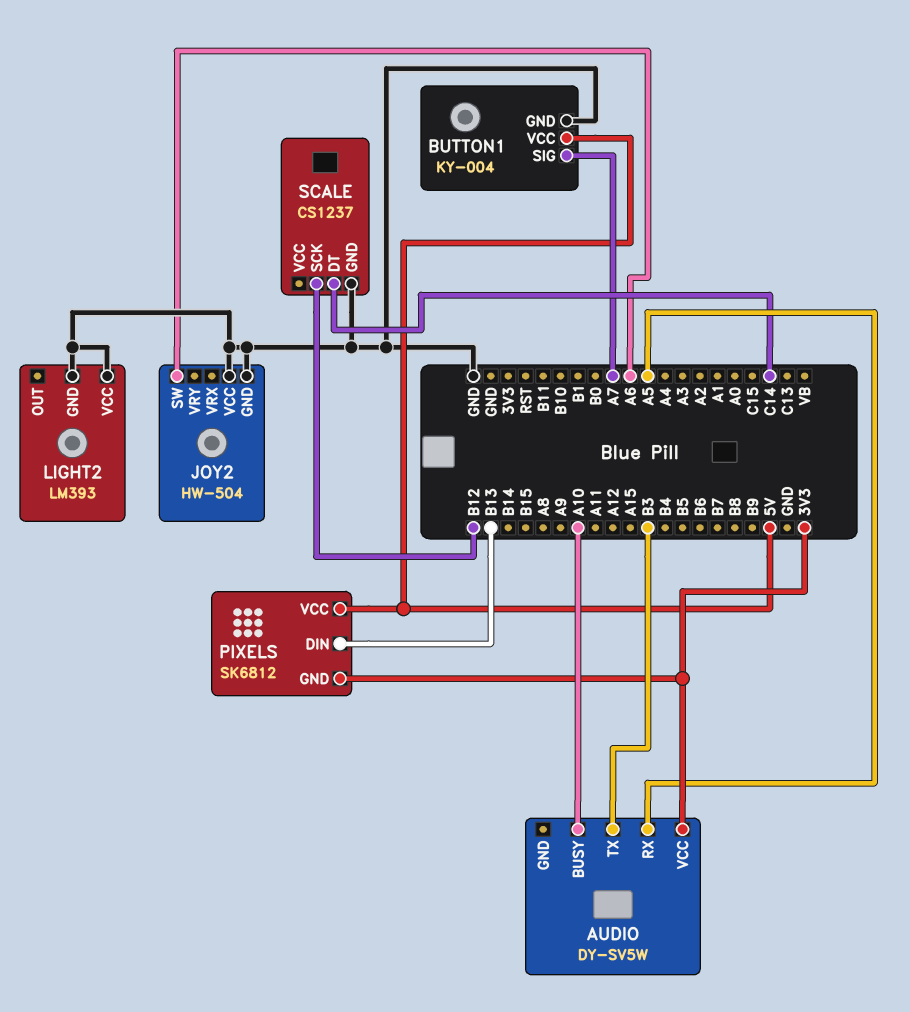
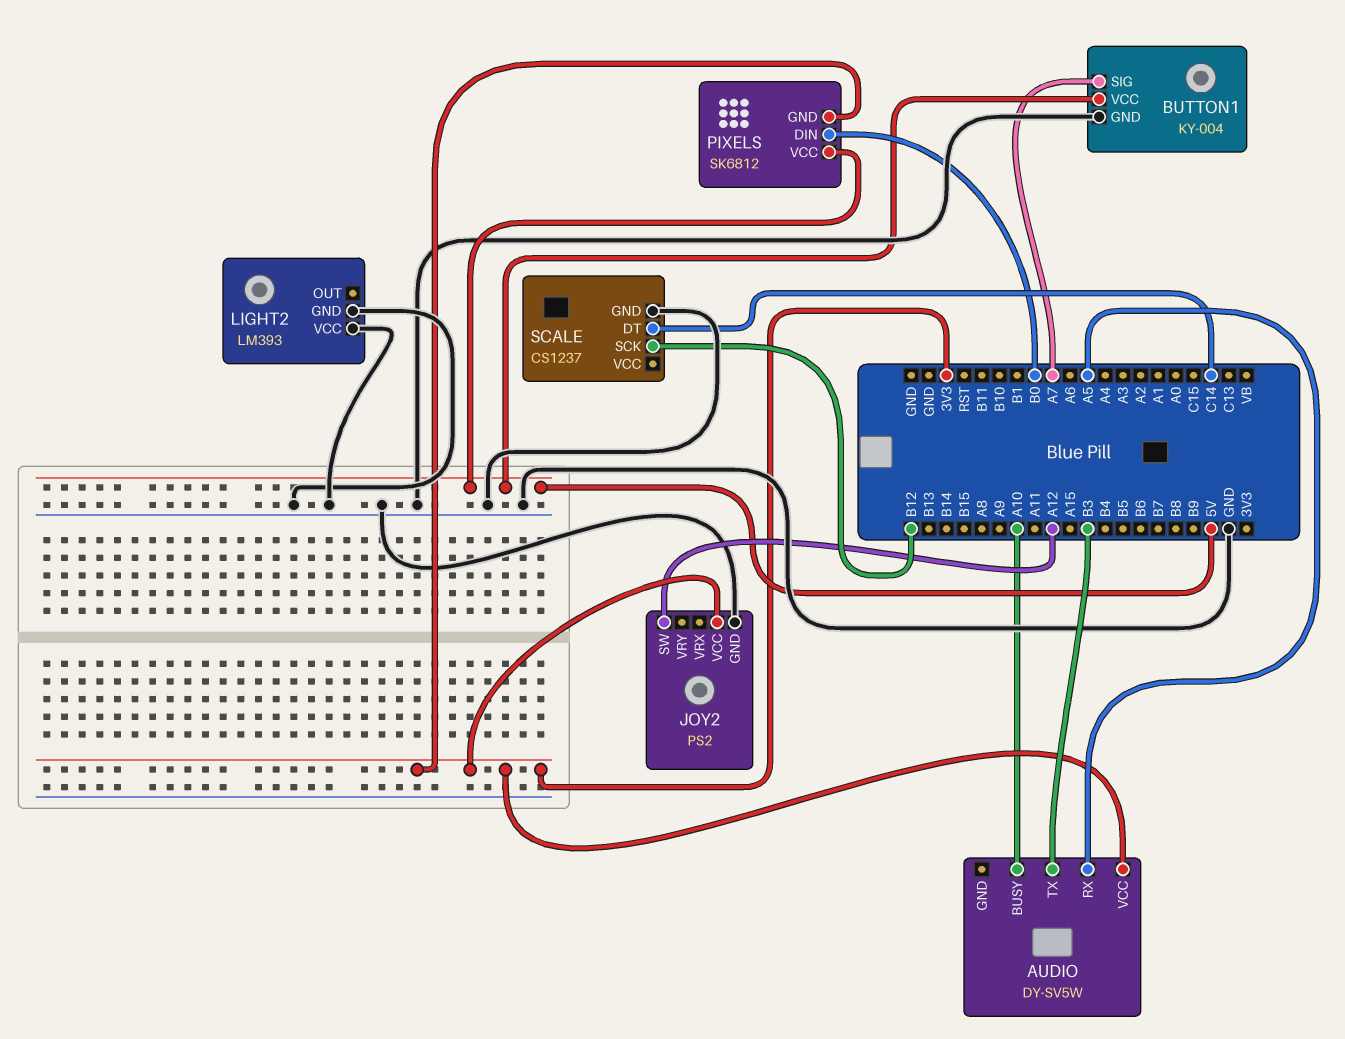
JOY2: HW-504 -> PS2
JOY2 pin SW: A6 -> A12
JOY2 pin VCC: GND -> 3V3
PIXELS pin DIN: B13 -> B0

